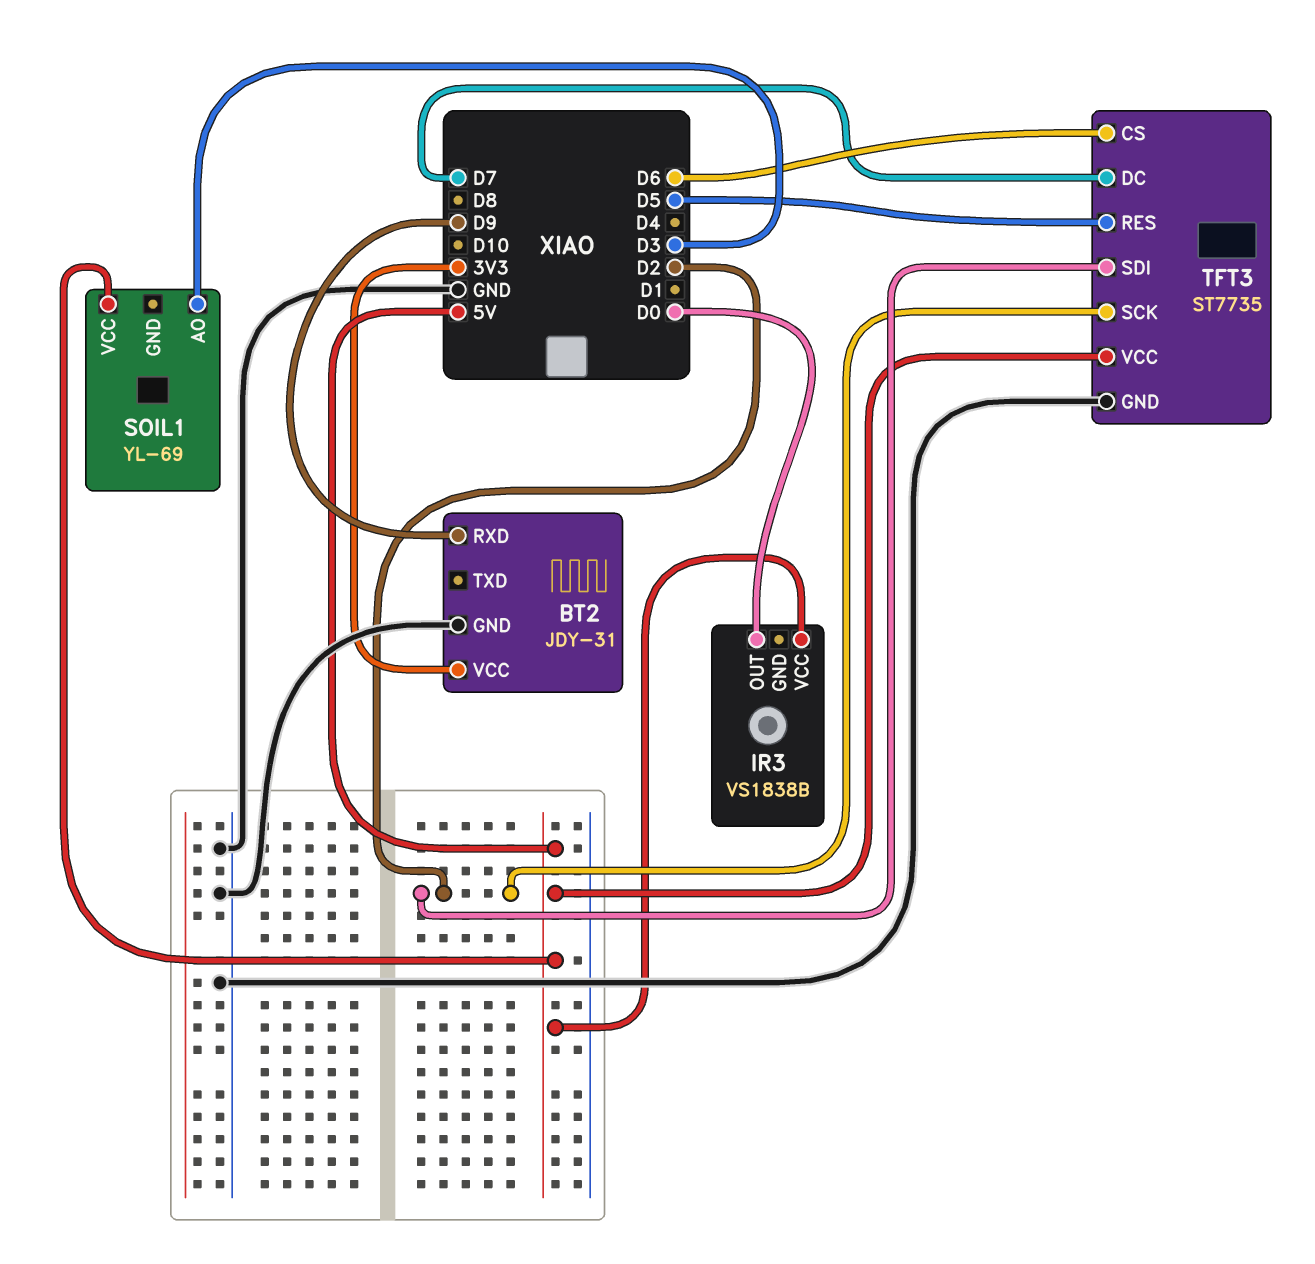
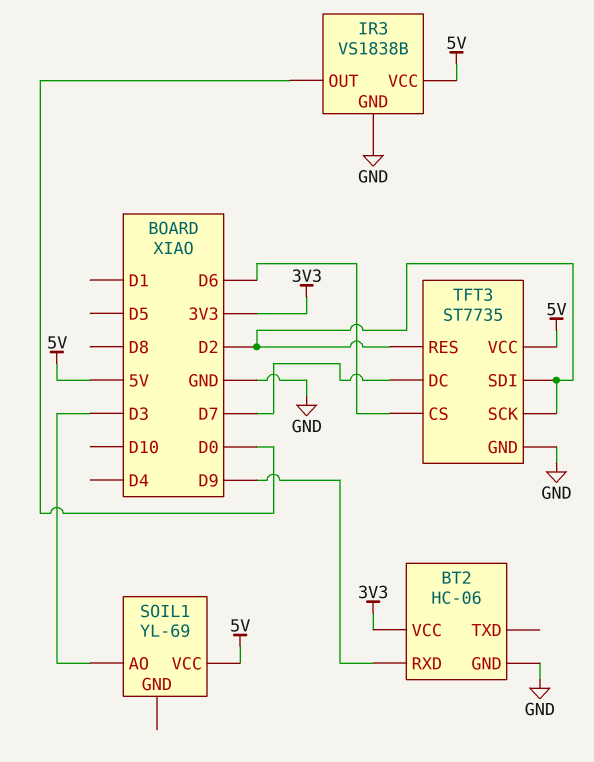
BT2: JDY-31 -> HC-06
IR3 pin GND: none -> GND
TFT3 pin RES: D5 -> D2

